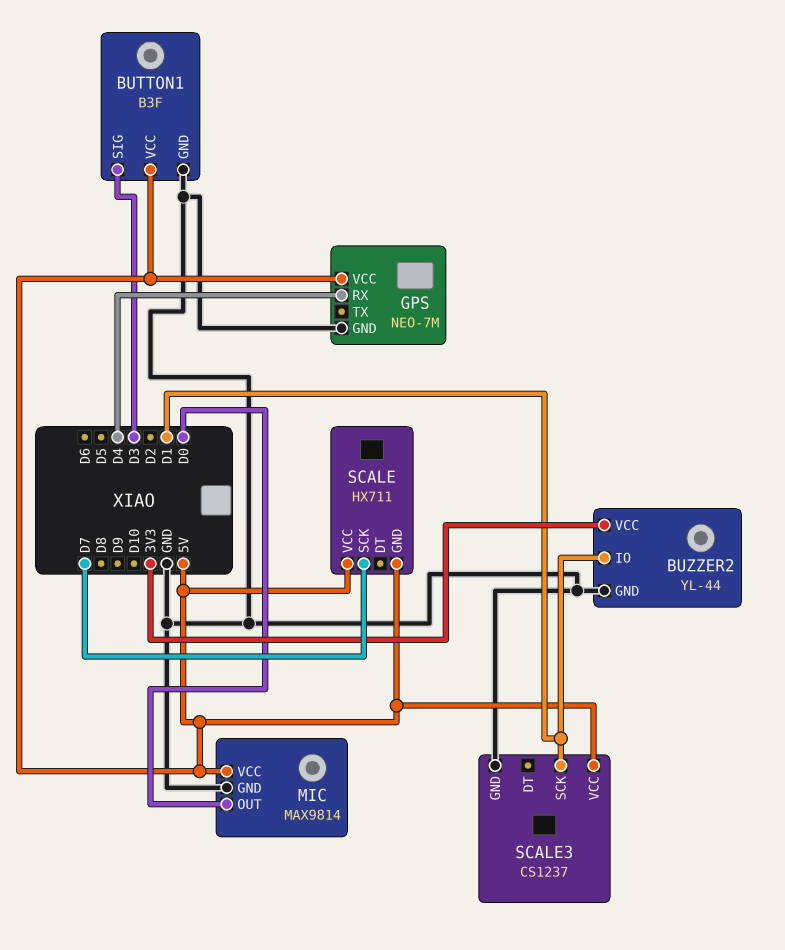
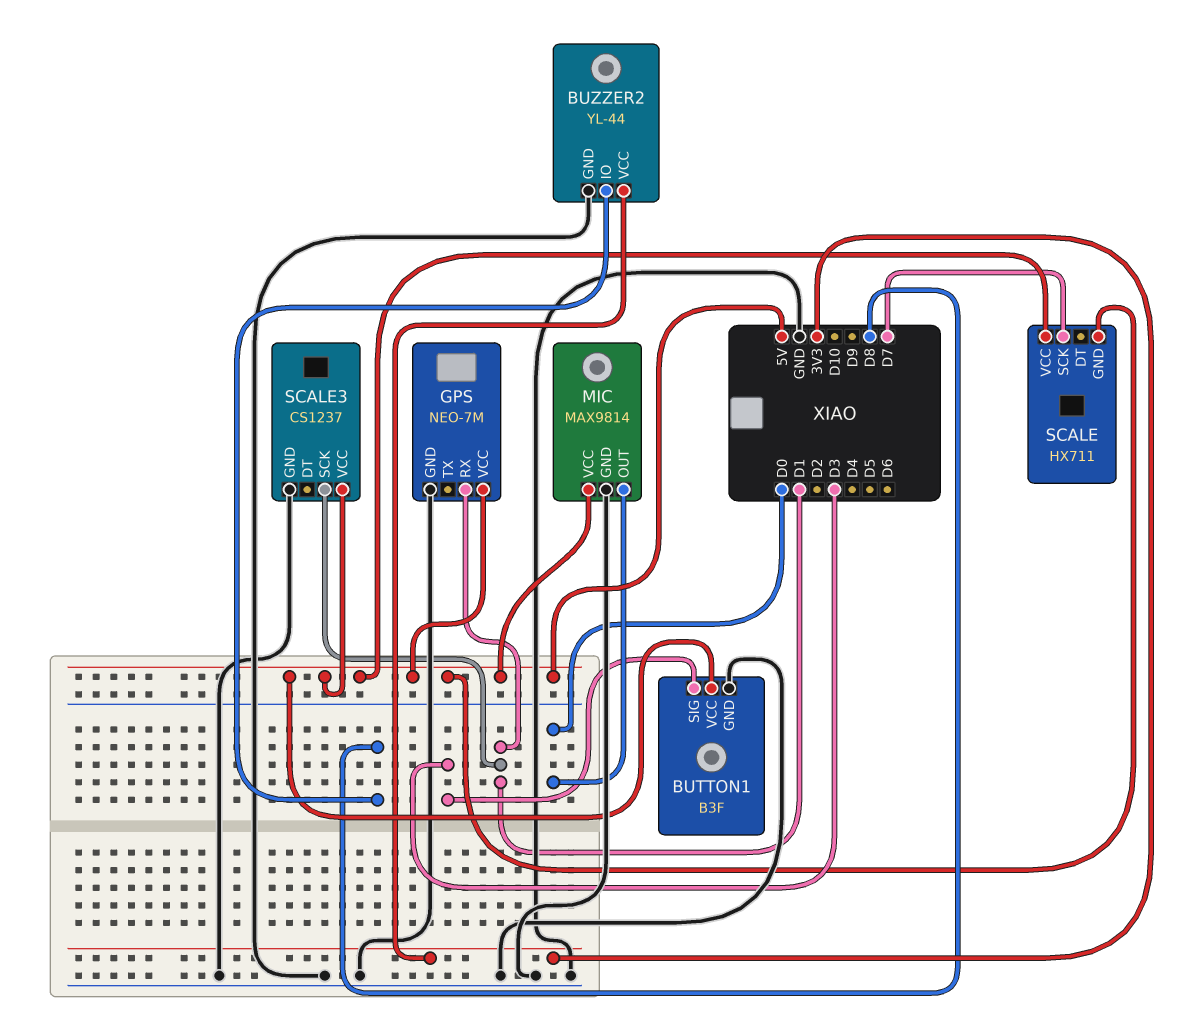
BUZZER2 pin IO: D1 -> D8
GPS pin RX: D4 -> D1

